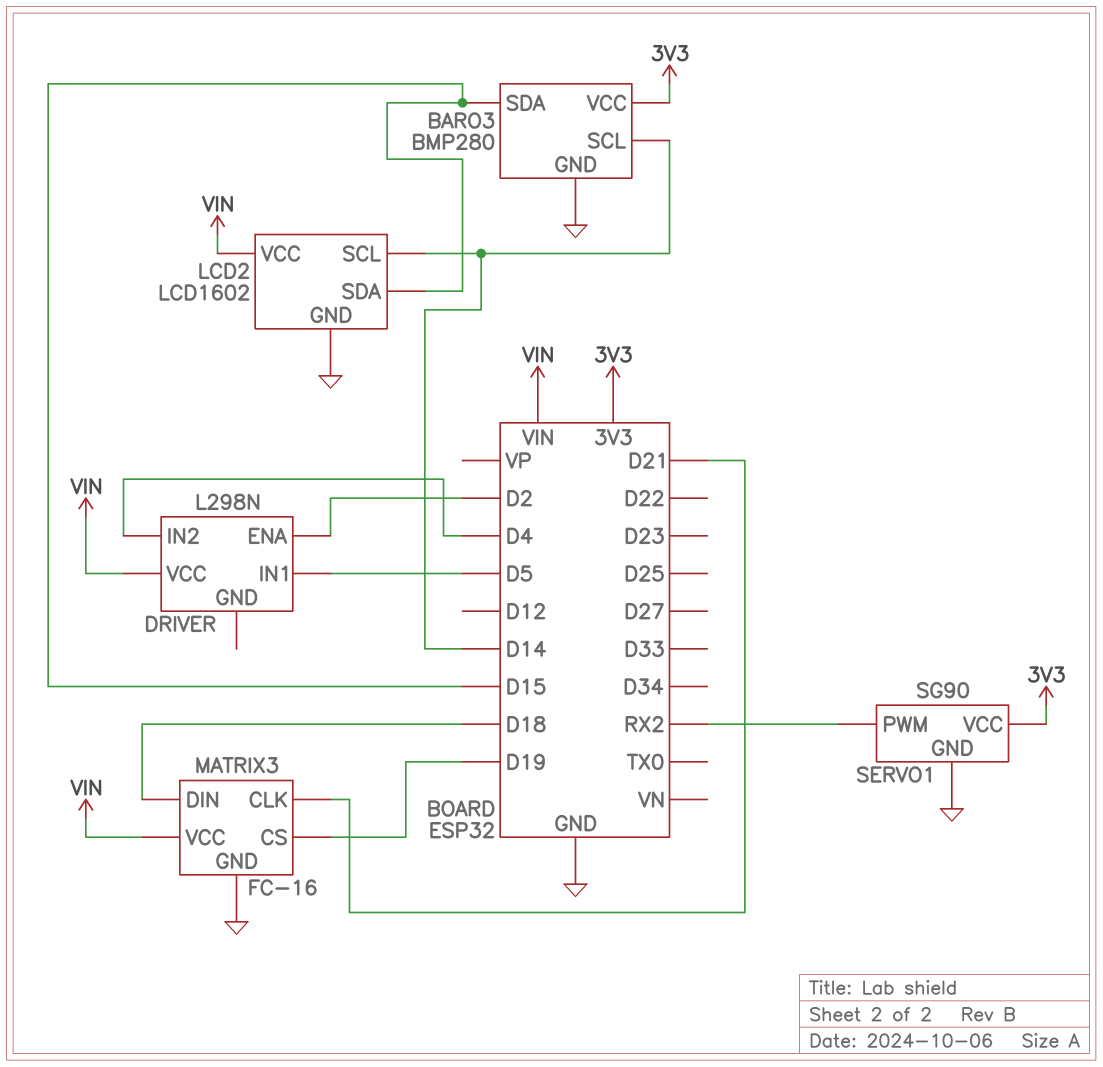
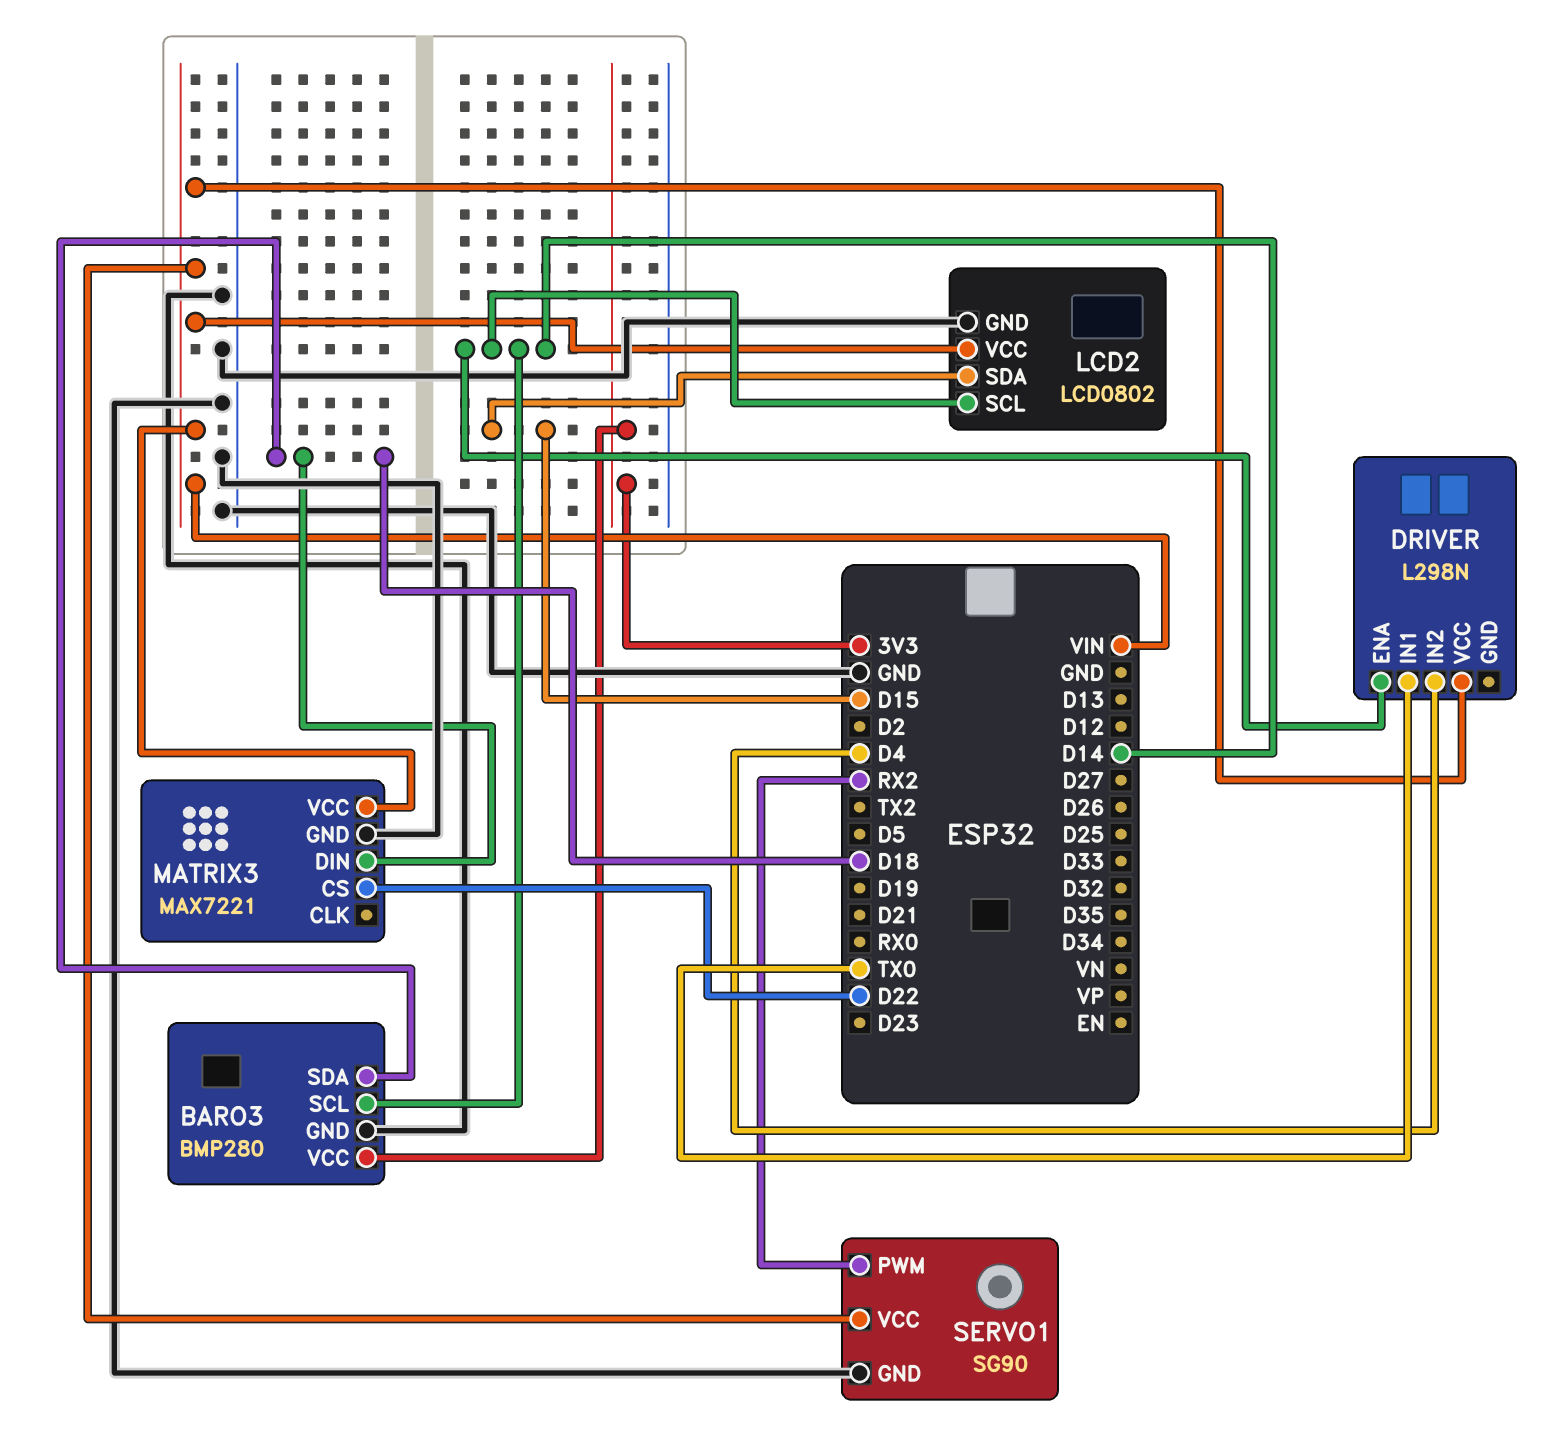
BARO3 pin SDA: D15 -> D18
DRIVER pin ENA: D2 -> D14
DRIVER pin IN1: D5 -> TX0
LCD2: LCD1602 -> LCD0802
MATRIX3: FC-16 -> MAX7221
MATRIX3 pin CLK: D21 -> none
MATRIX3 pin CS: D19 -> D22
SERVO1 pin VCC: 3V3 -> VIN

